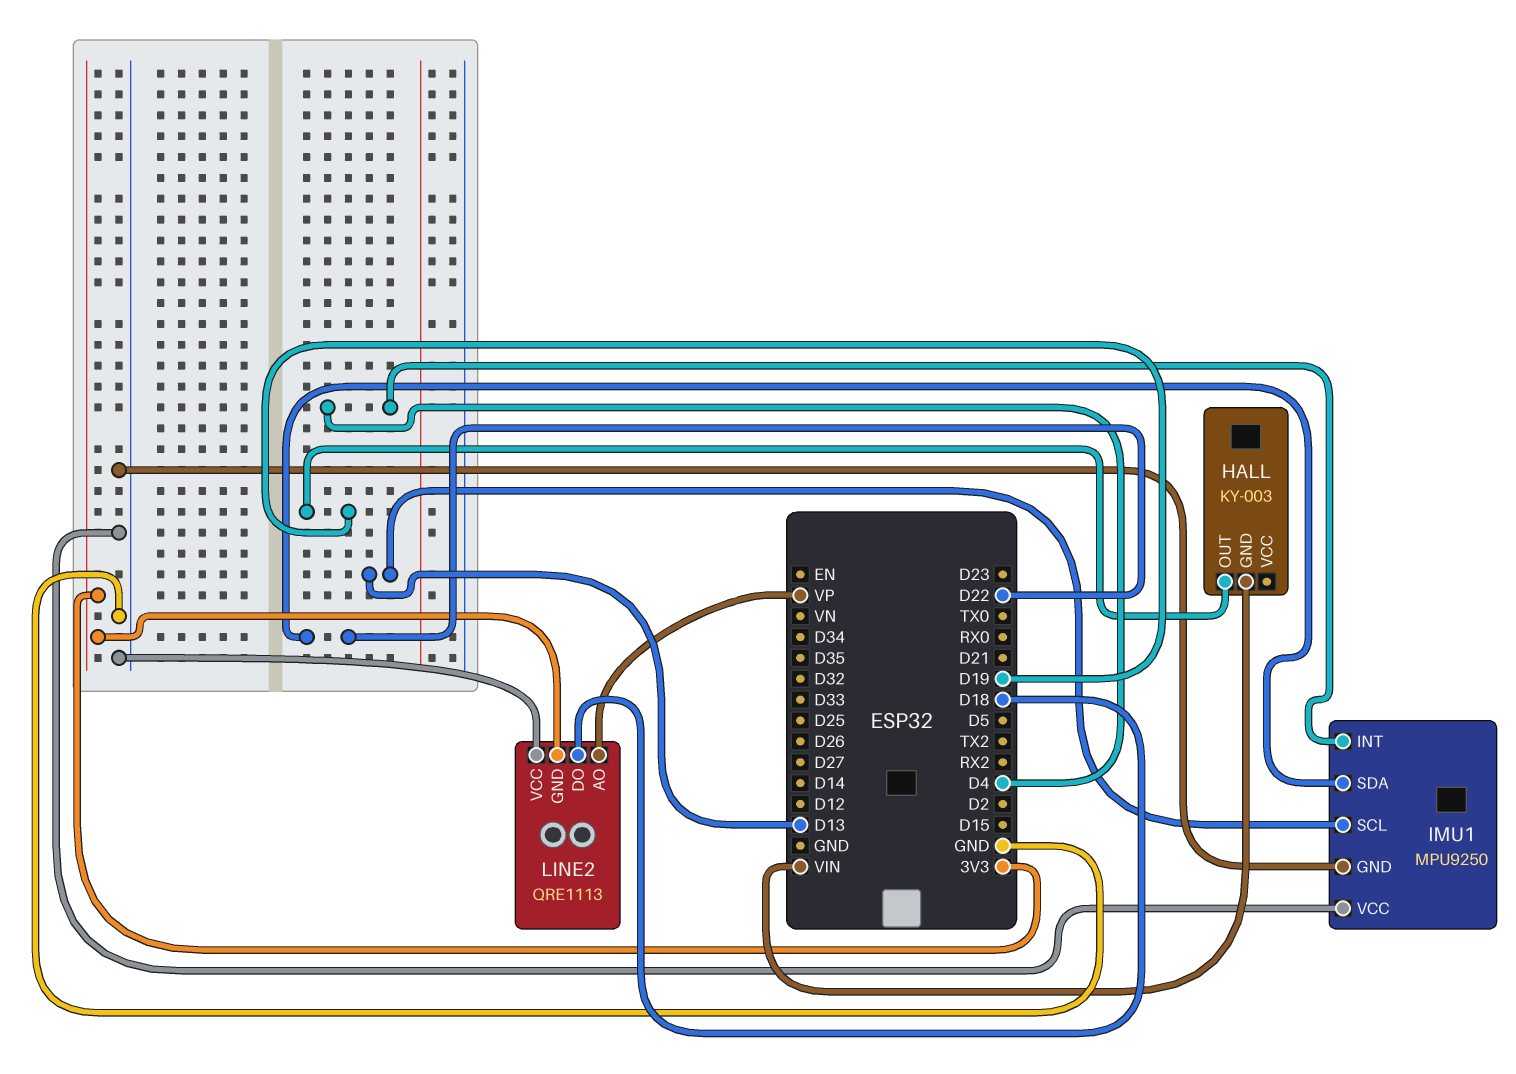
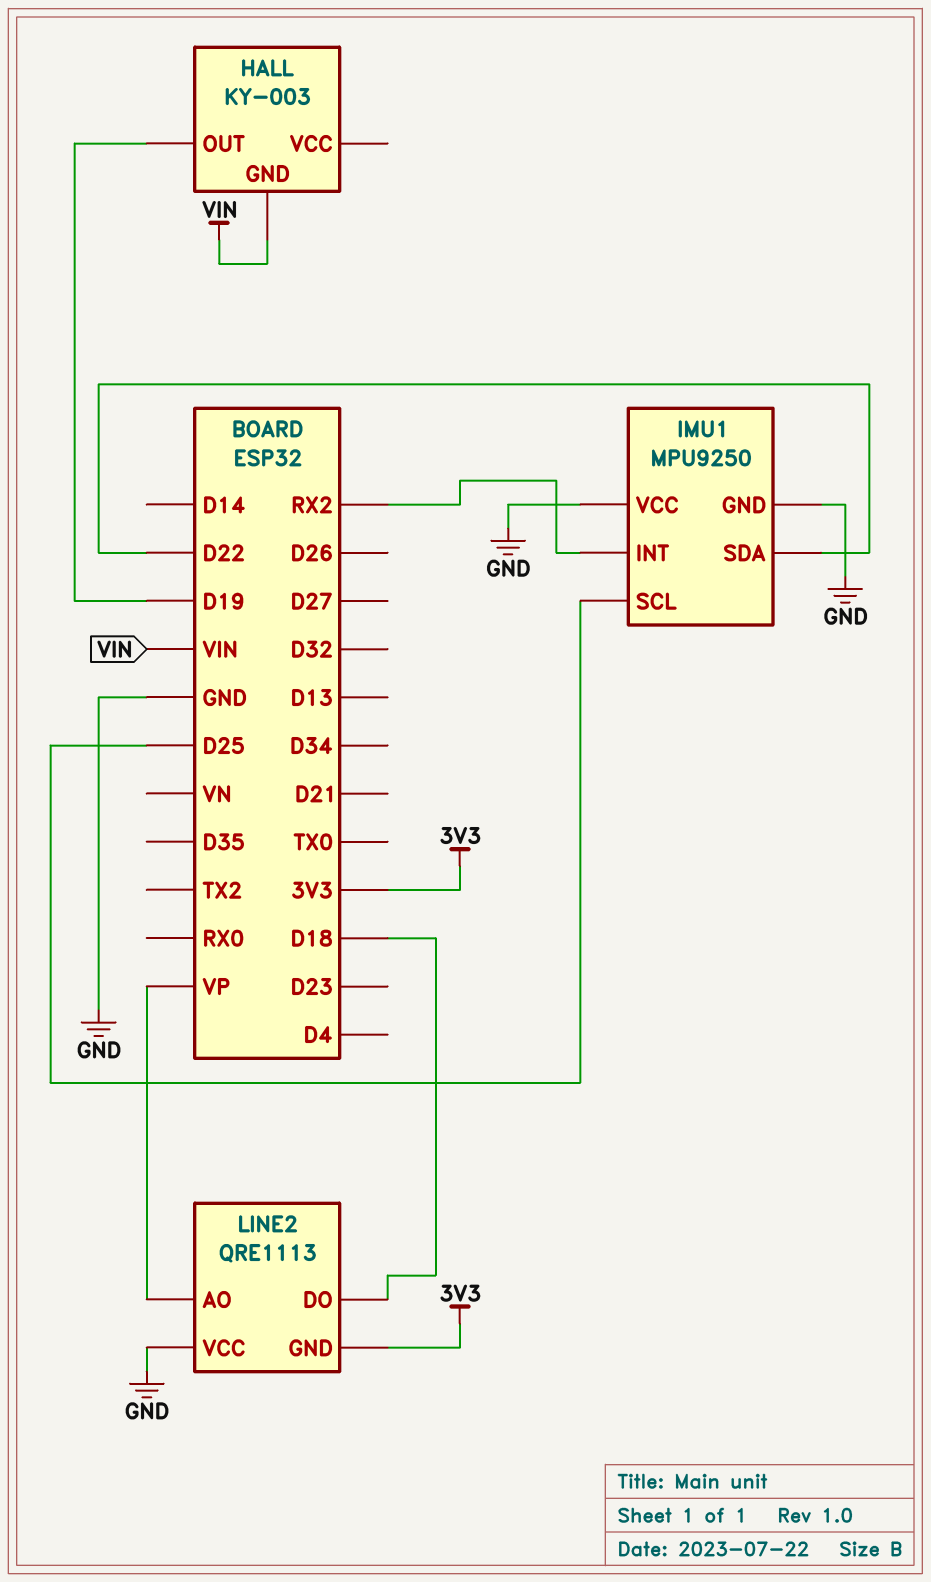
IMU1 pin INT: D4 -> RX2
IMU1 pin SCL: D13 -> D25

